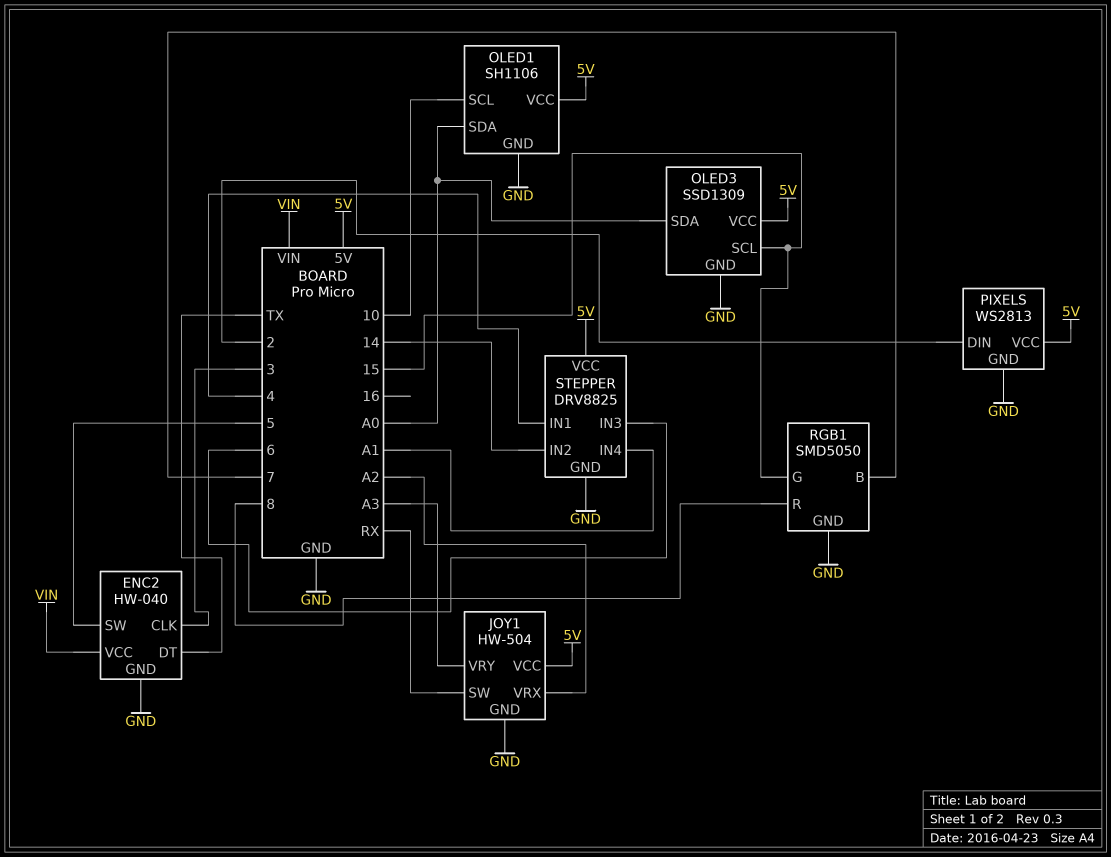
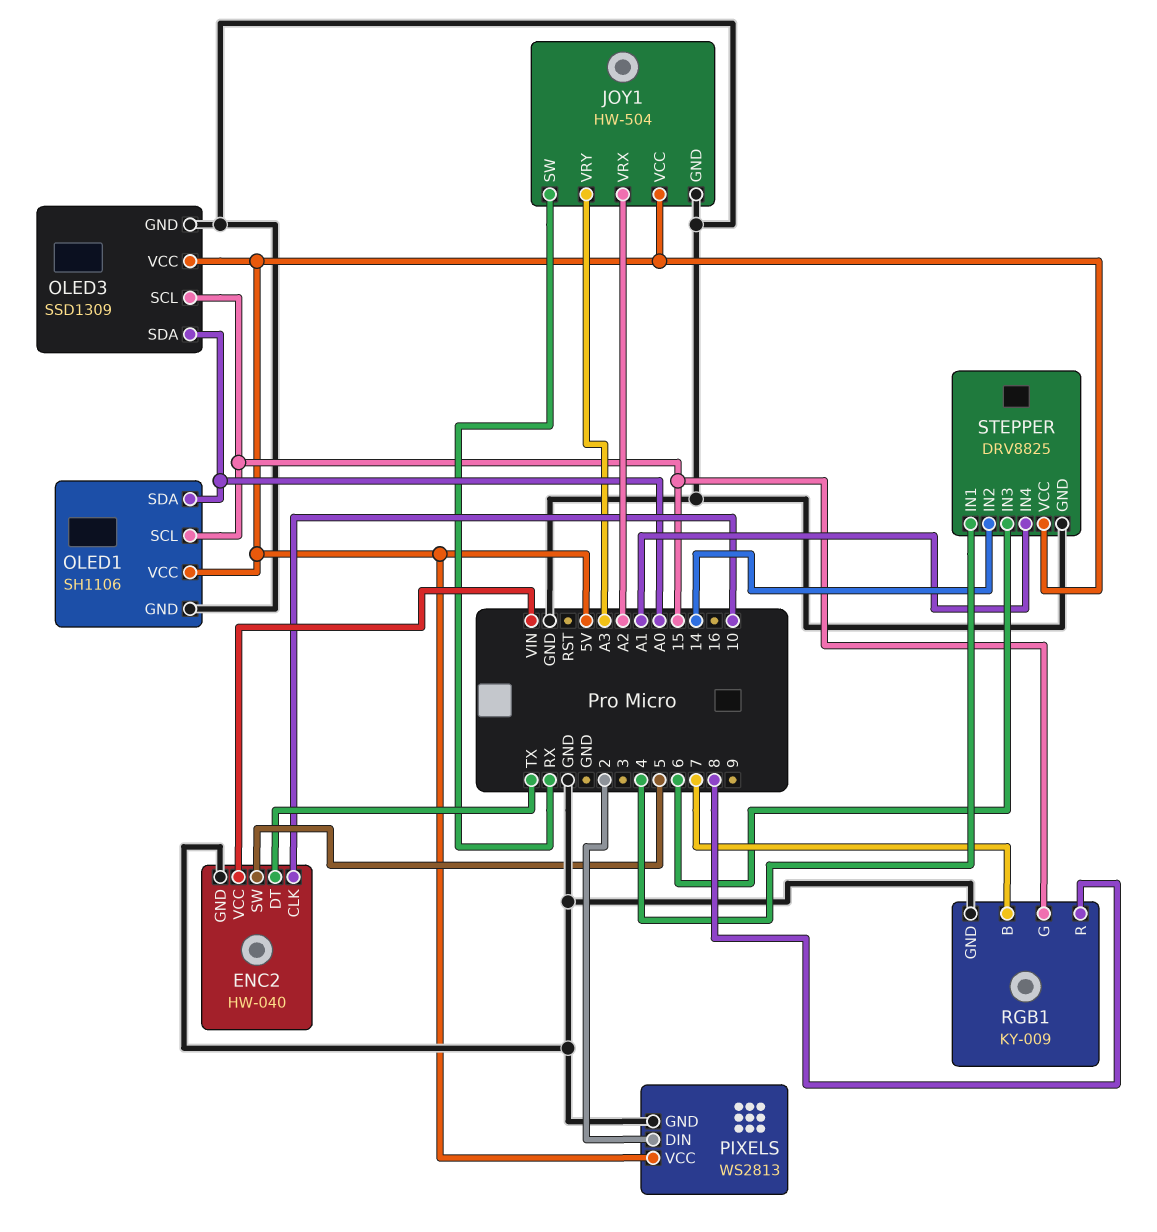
ENC2 pin CLK: 3 -> 10
OLED1 pin SCL: 10 -> 15
RGB1: SMD5050 -> KY-009

